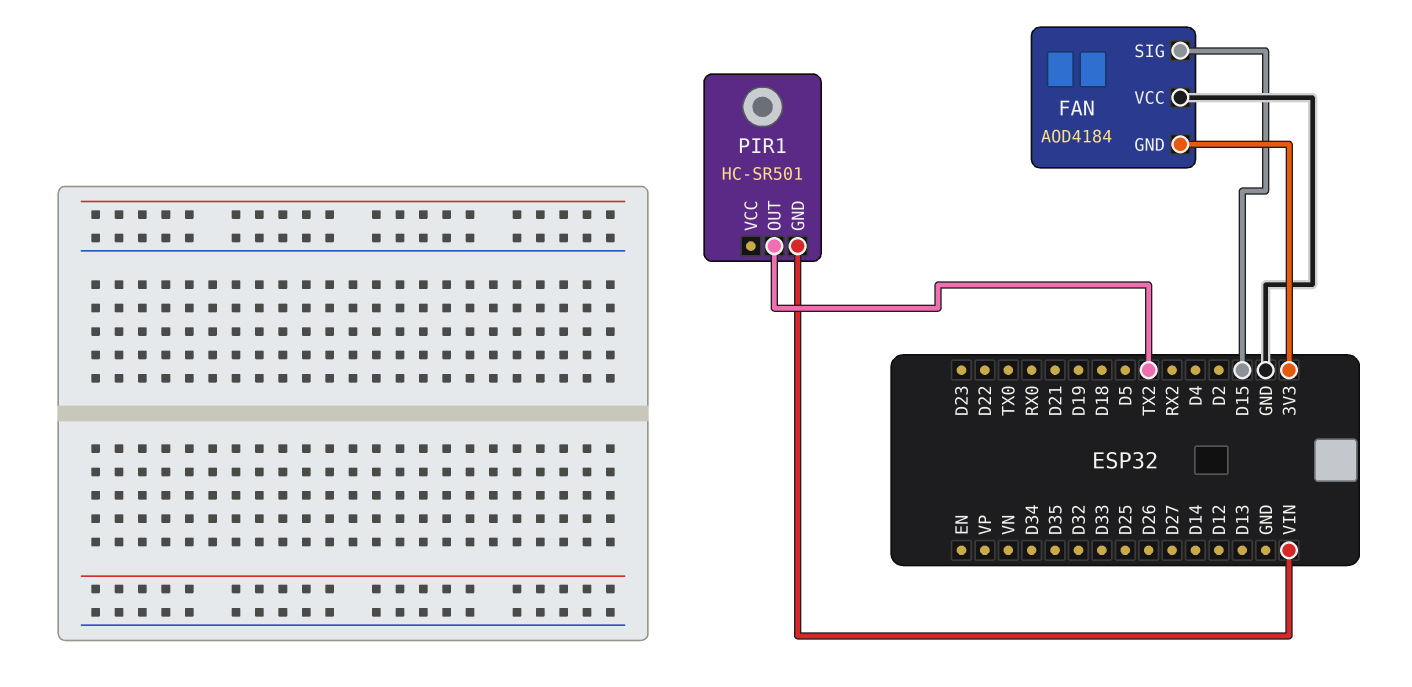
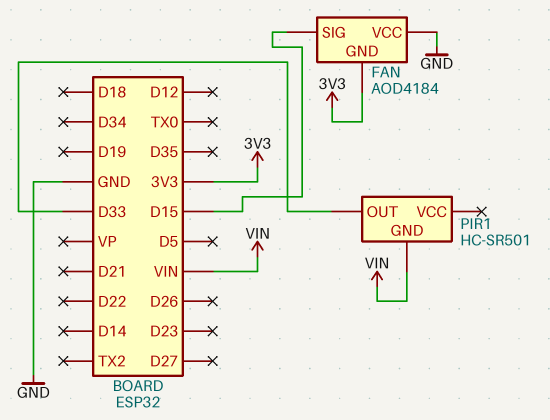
PIR1 pin OUT: TX2 -> D33

